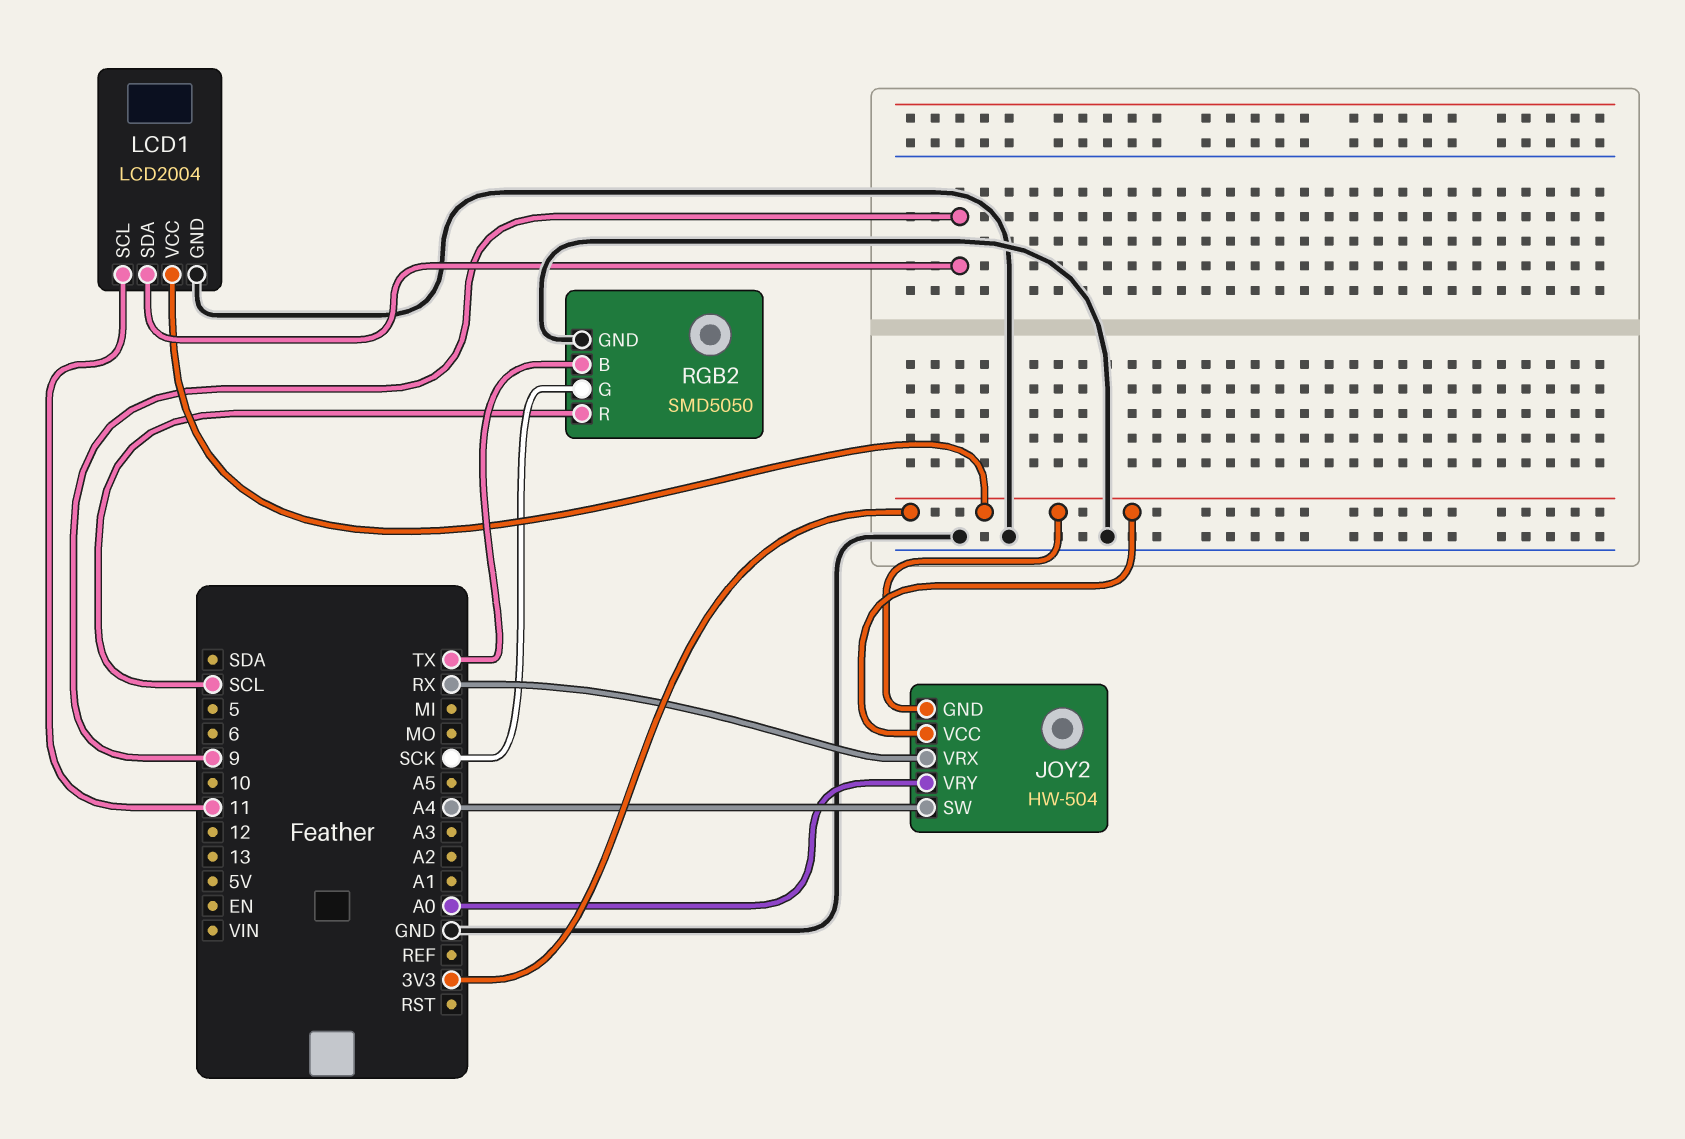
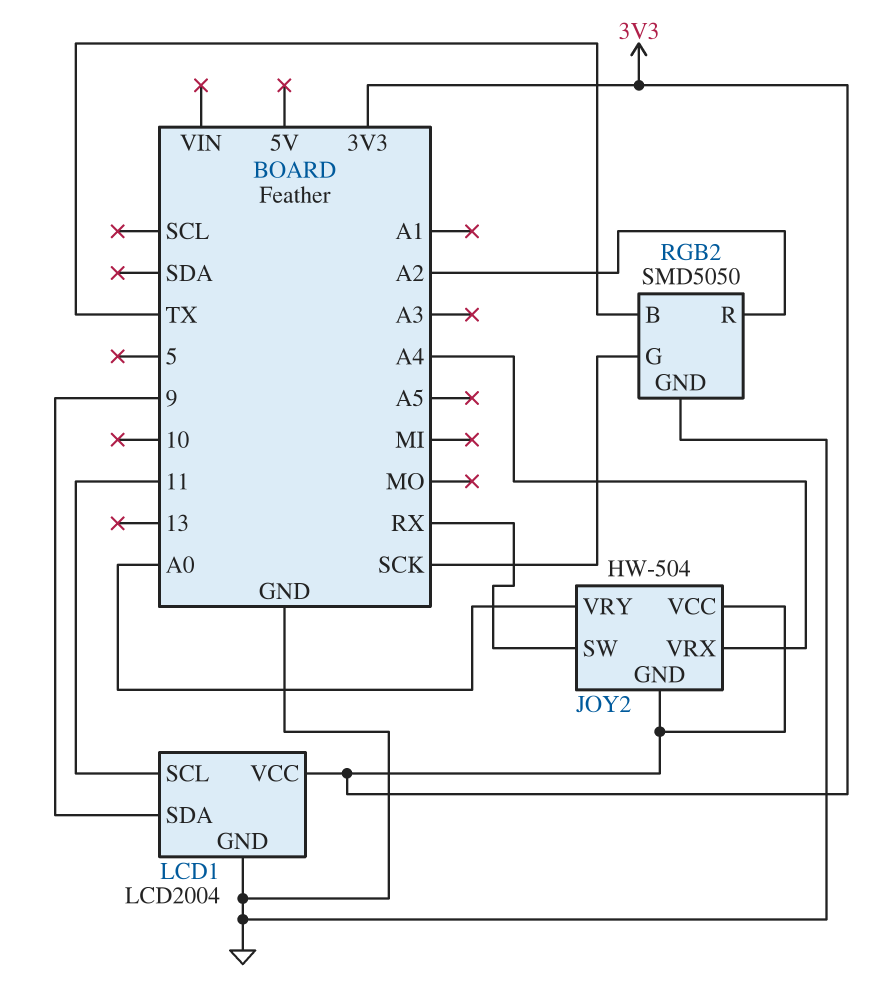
JOY2 pin SW: A4 -> RX
JOY2 pin VRX: RX -> A4
RGB2 pin R: SCL -> A2

